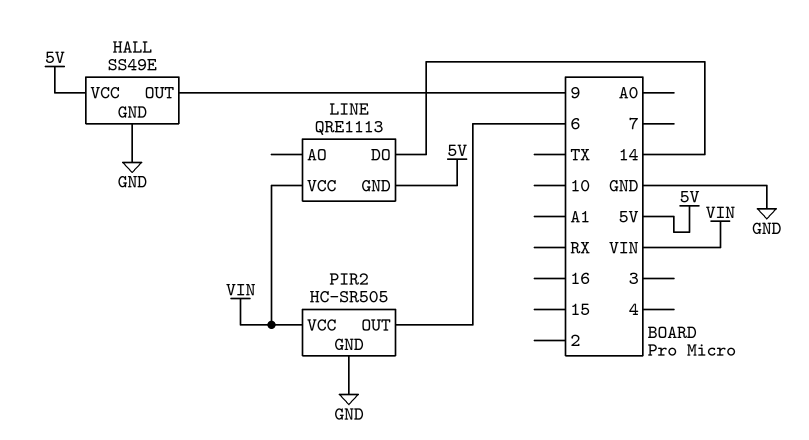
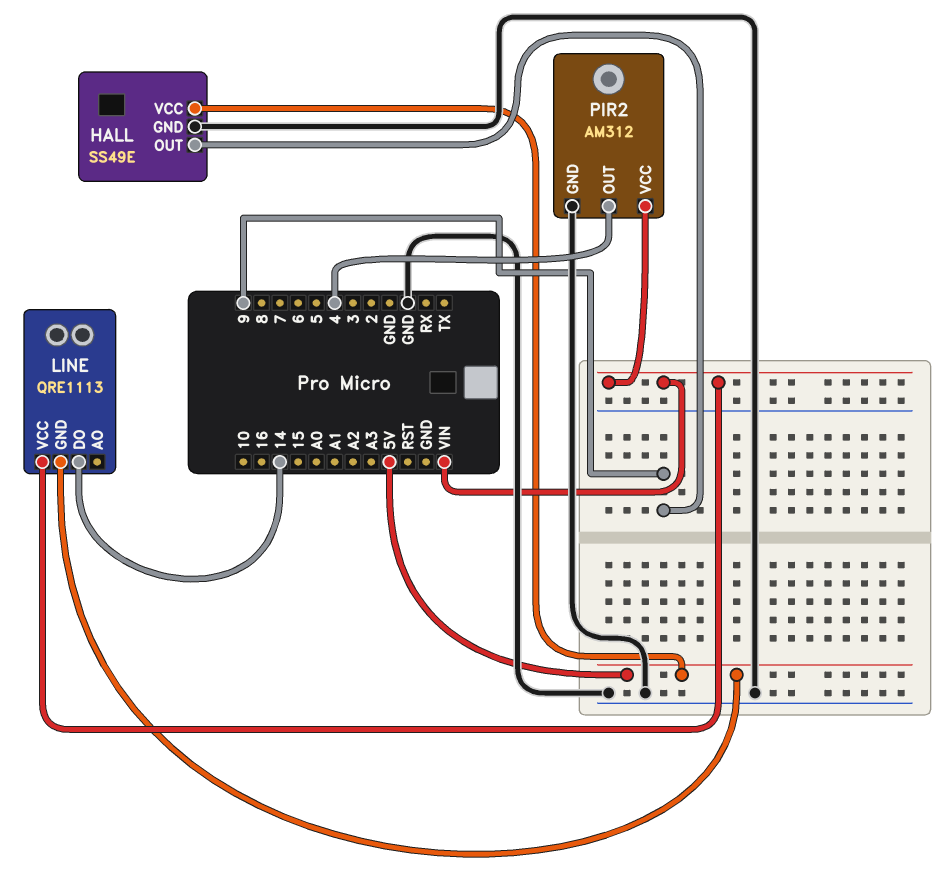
PIR2: HC-SR505 -> AM312
PIR2 pin OUT: 6 -> 4

